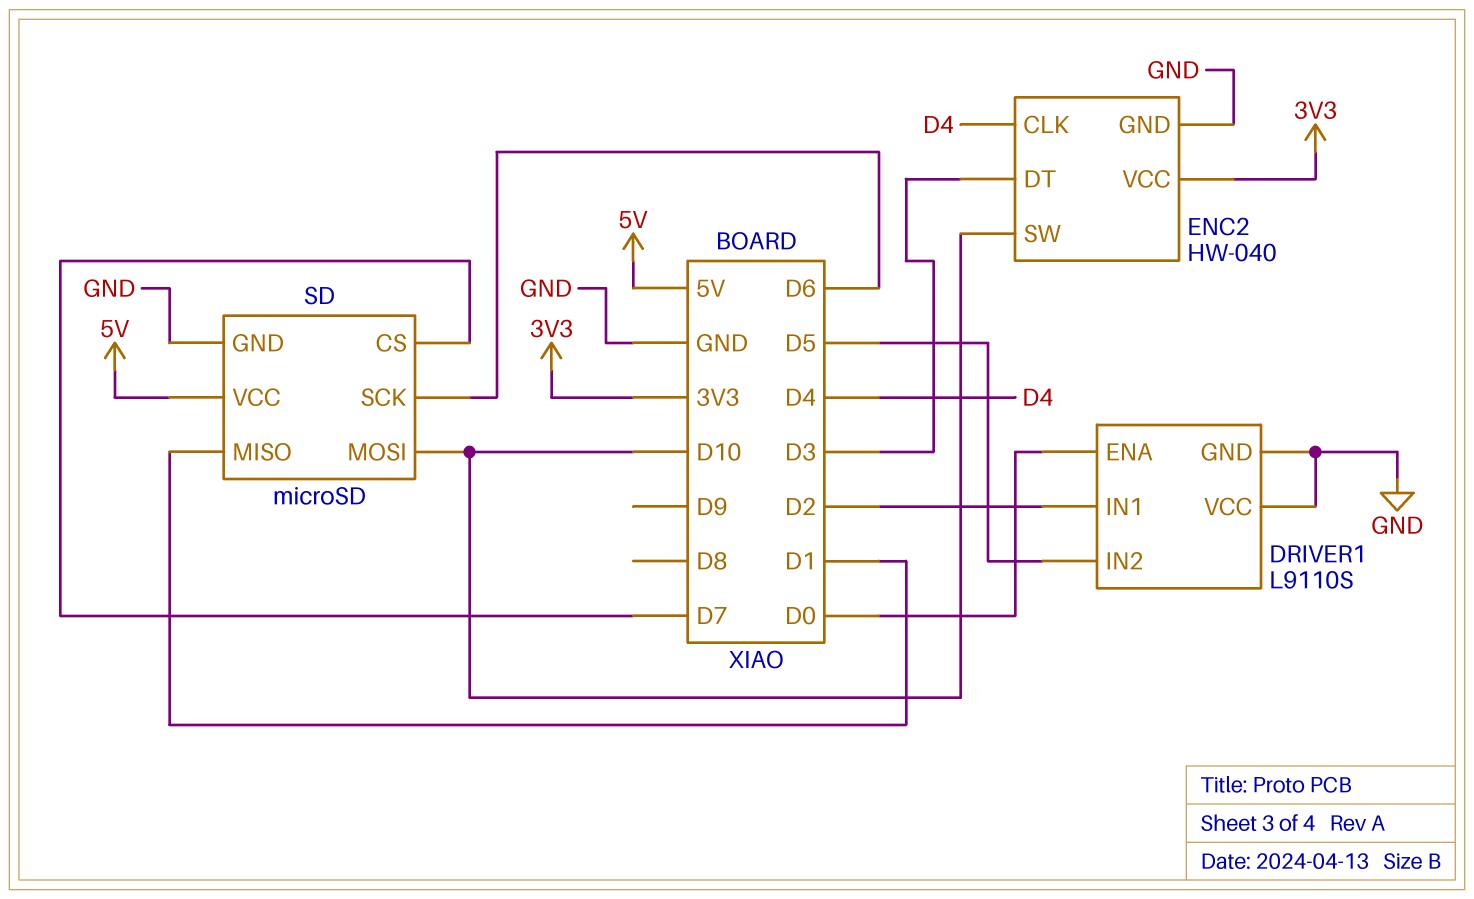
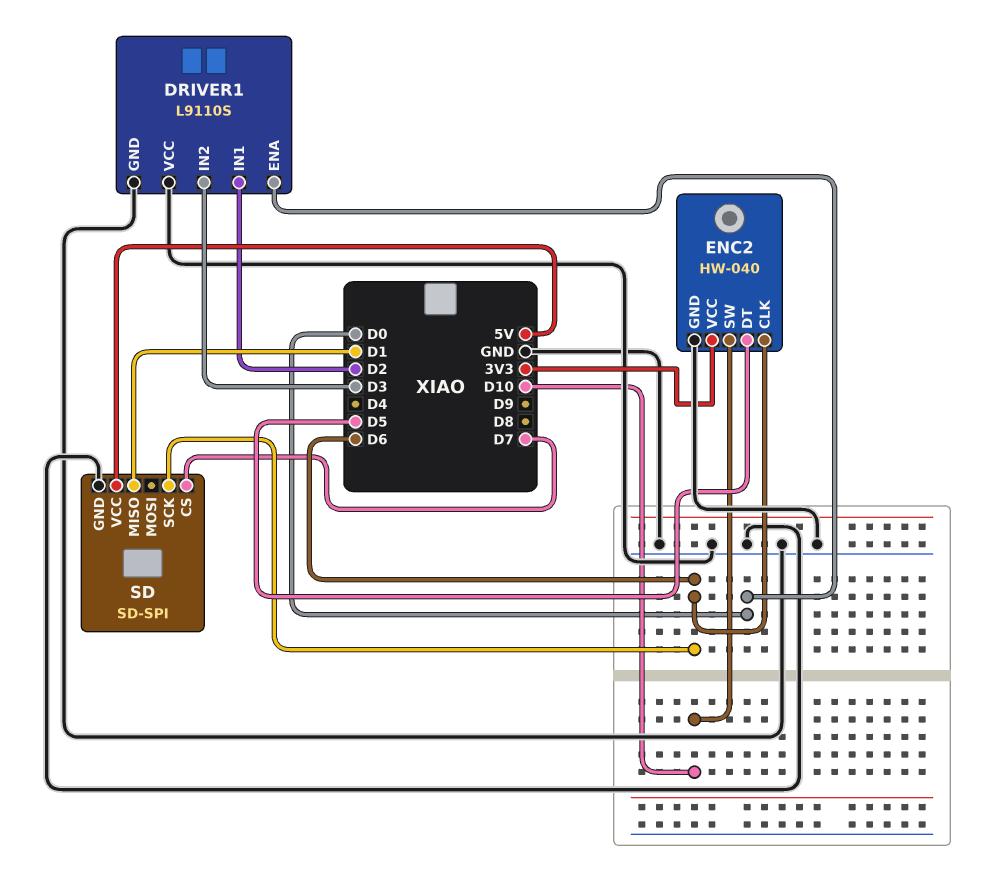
DRIVER1 pin IN2: D5 -> D3
ENC2 pin CLK: D4 -> D6
ENC2 pin DT: D3 -> D5
SD: microSD -> SD-SPI
SD pin MOSI: D10 -> none

